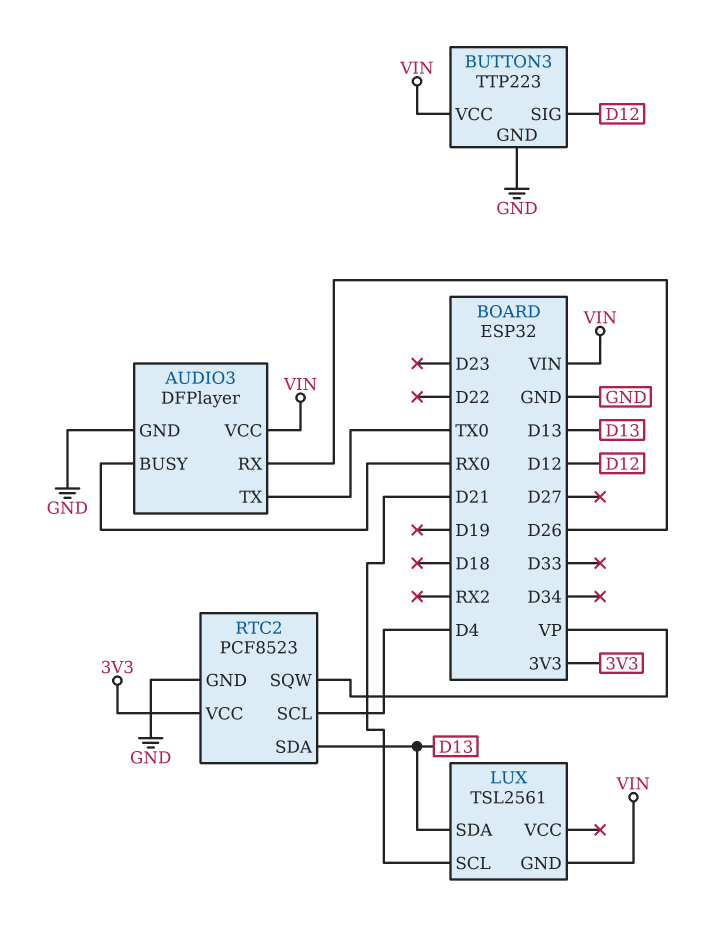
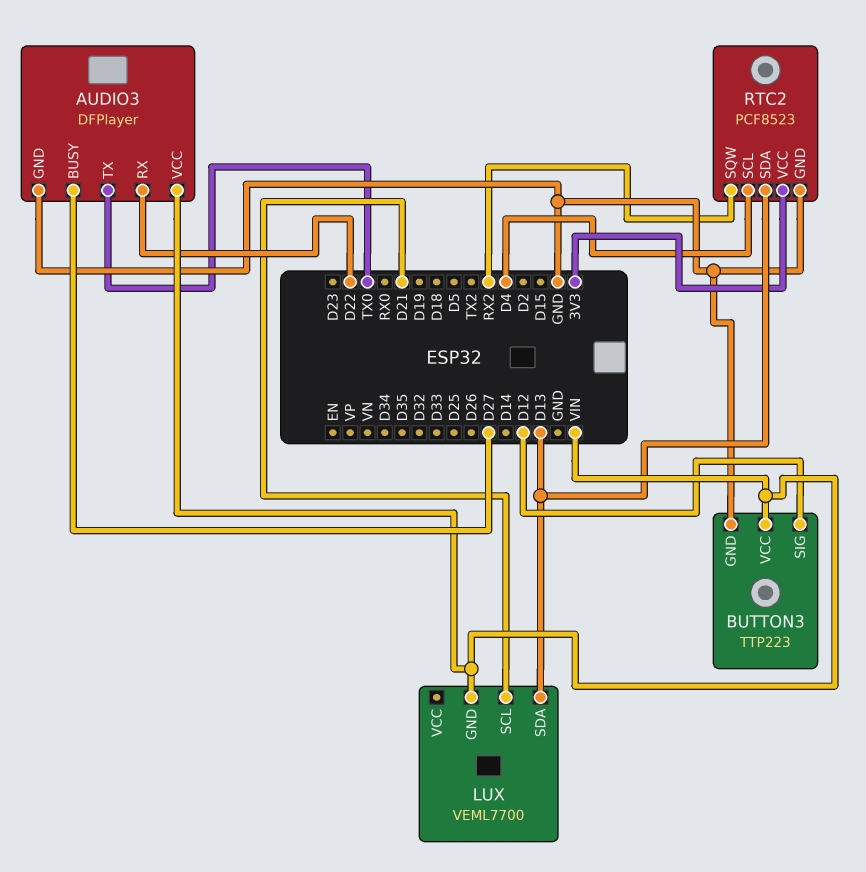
AUDIO3 pin BUSY: RX0 -> D27
AUDIO3 pin RX: D26 -> D22
LUX: TSL2561 -> VEML7700
RTC2 pin SQW: VP -> RX2

